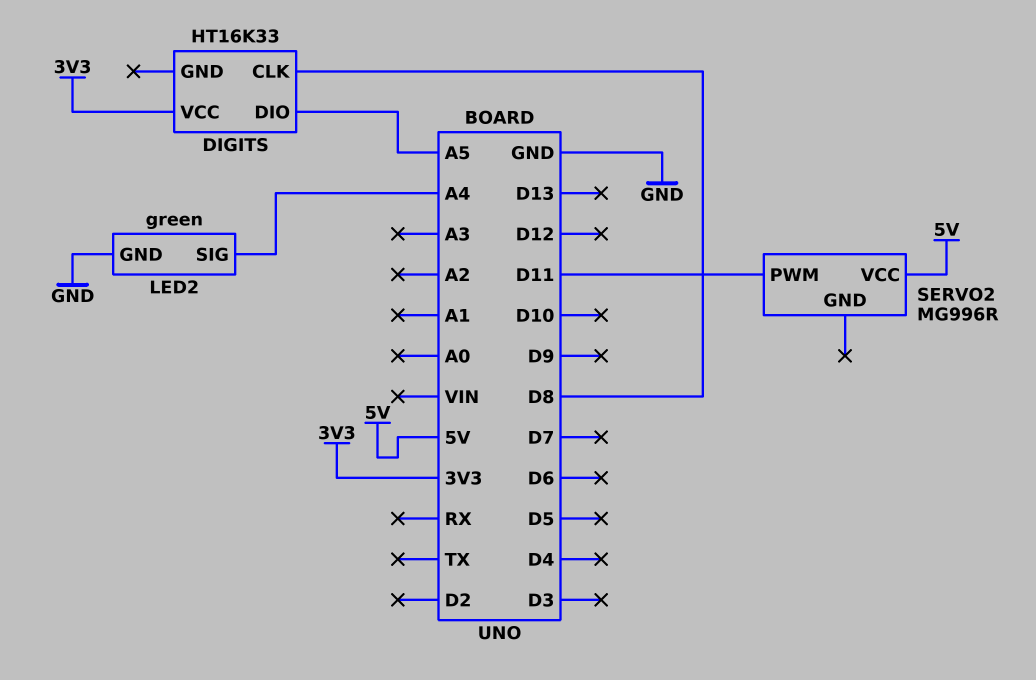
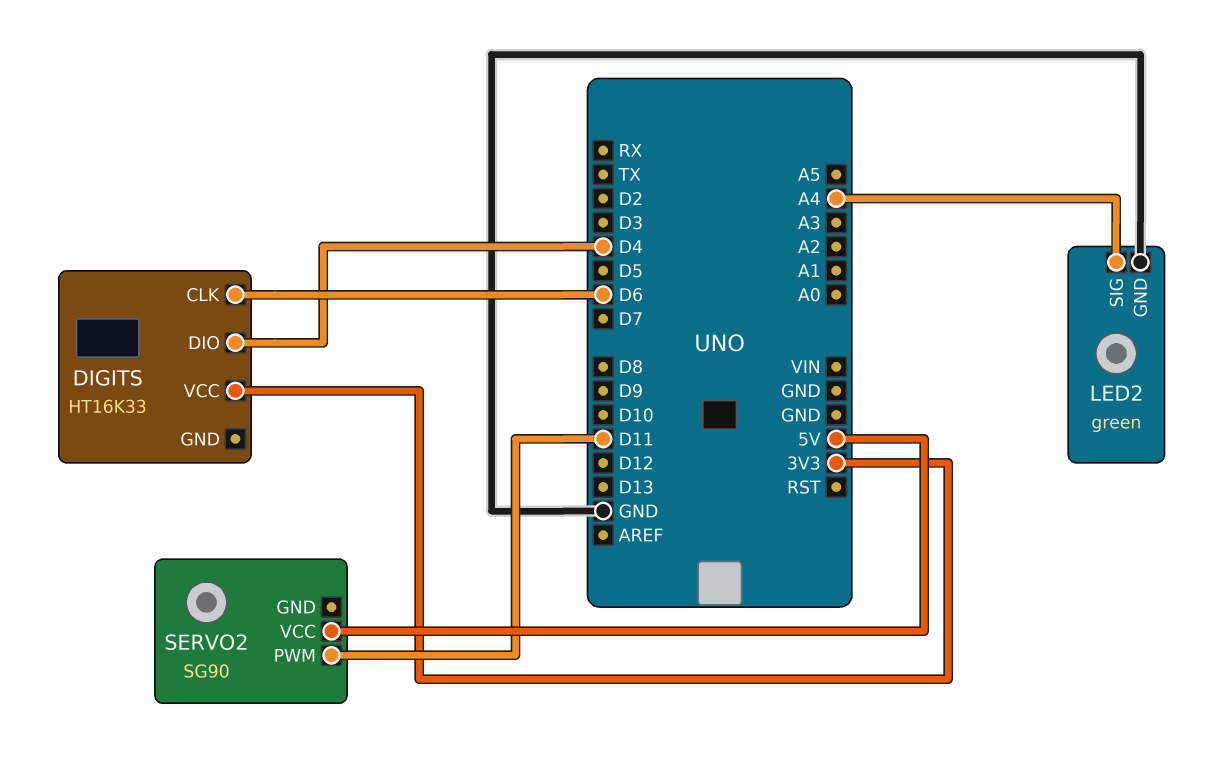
DIGITS pin CLK: D8 -> D6
DIGITS pin DIO: A5 -> D4
SERVO2: MG996R -> SG90

